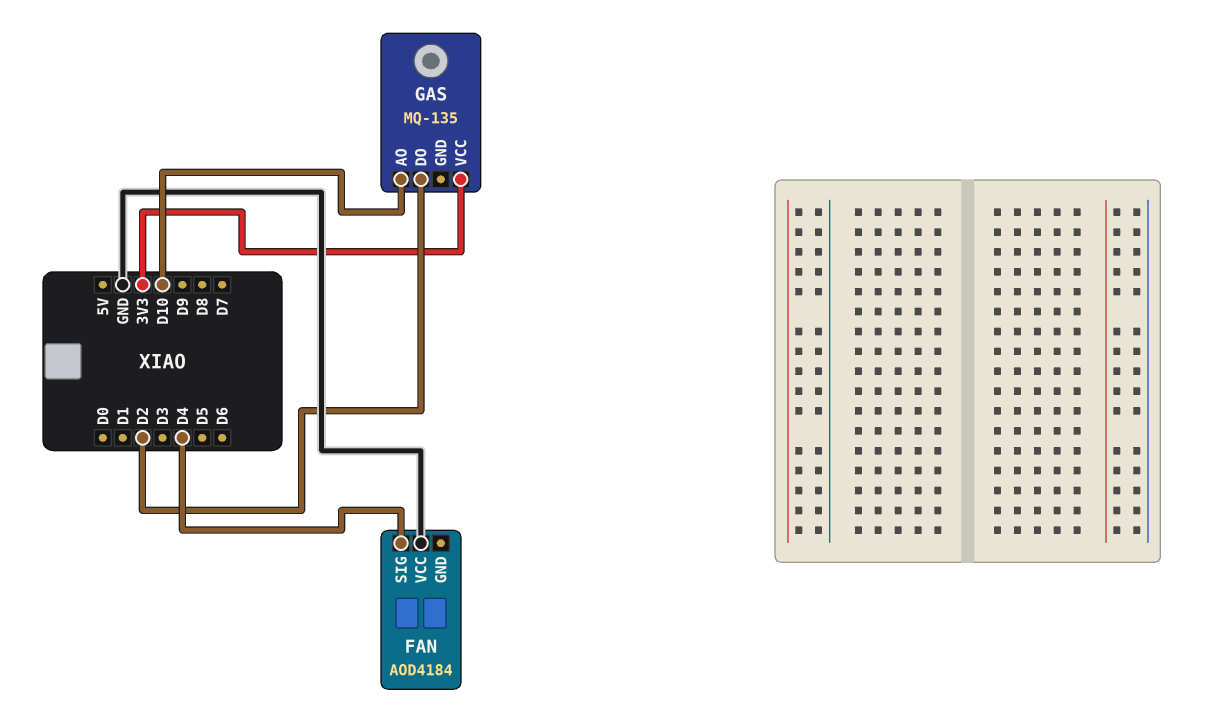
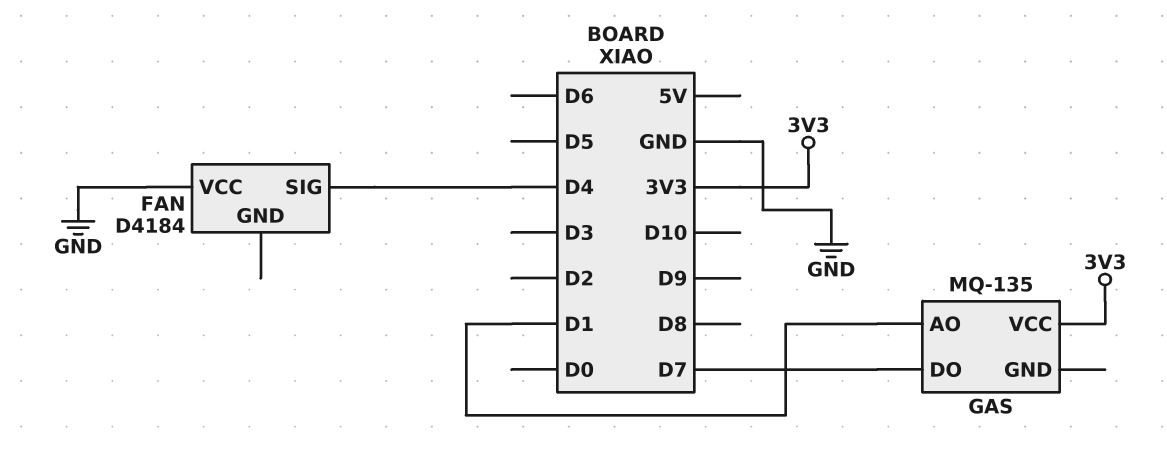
FAN: AOD4184 -> D4184
GAS pin AO: D10 -> D1
GAS pin DO: D2 -> D7

